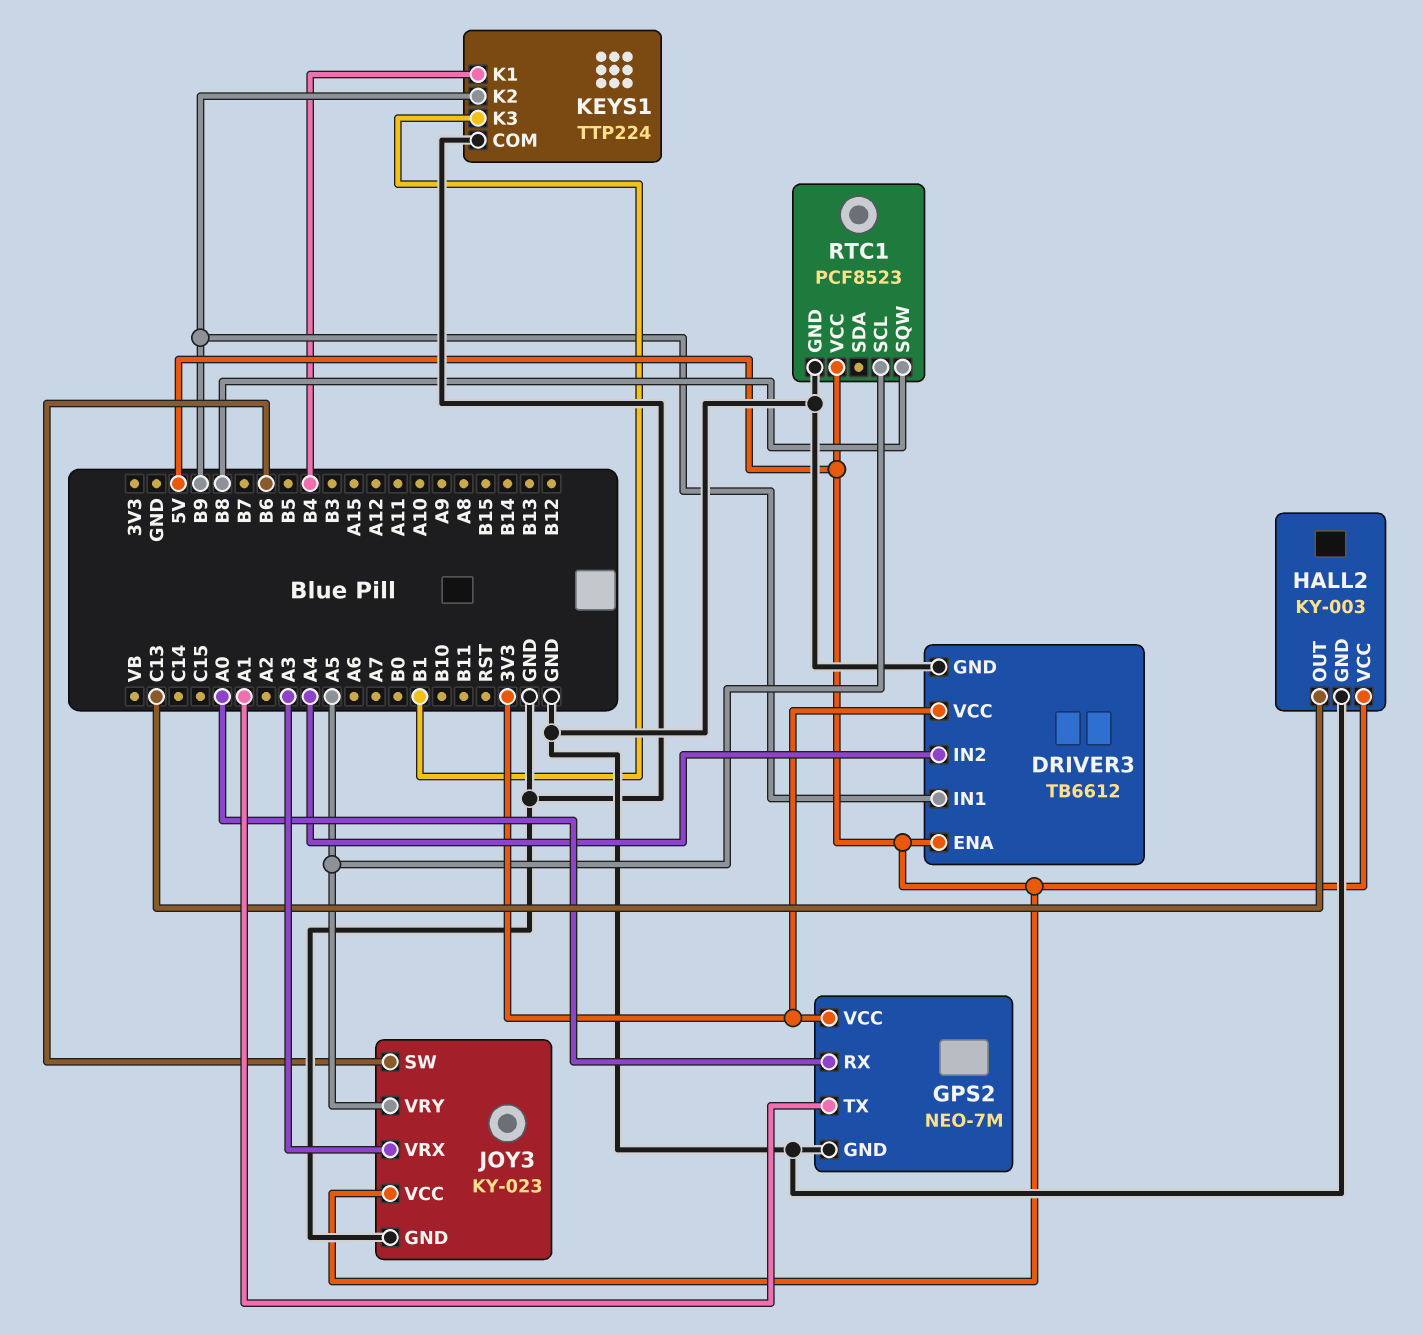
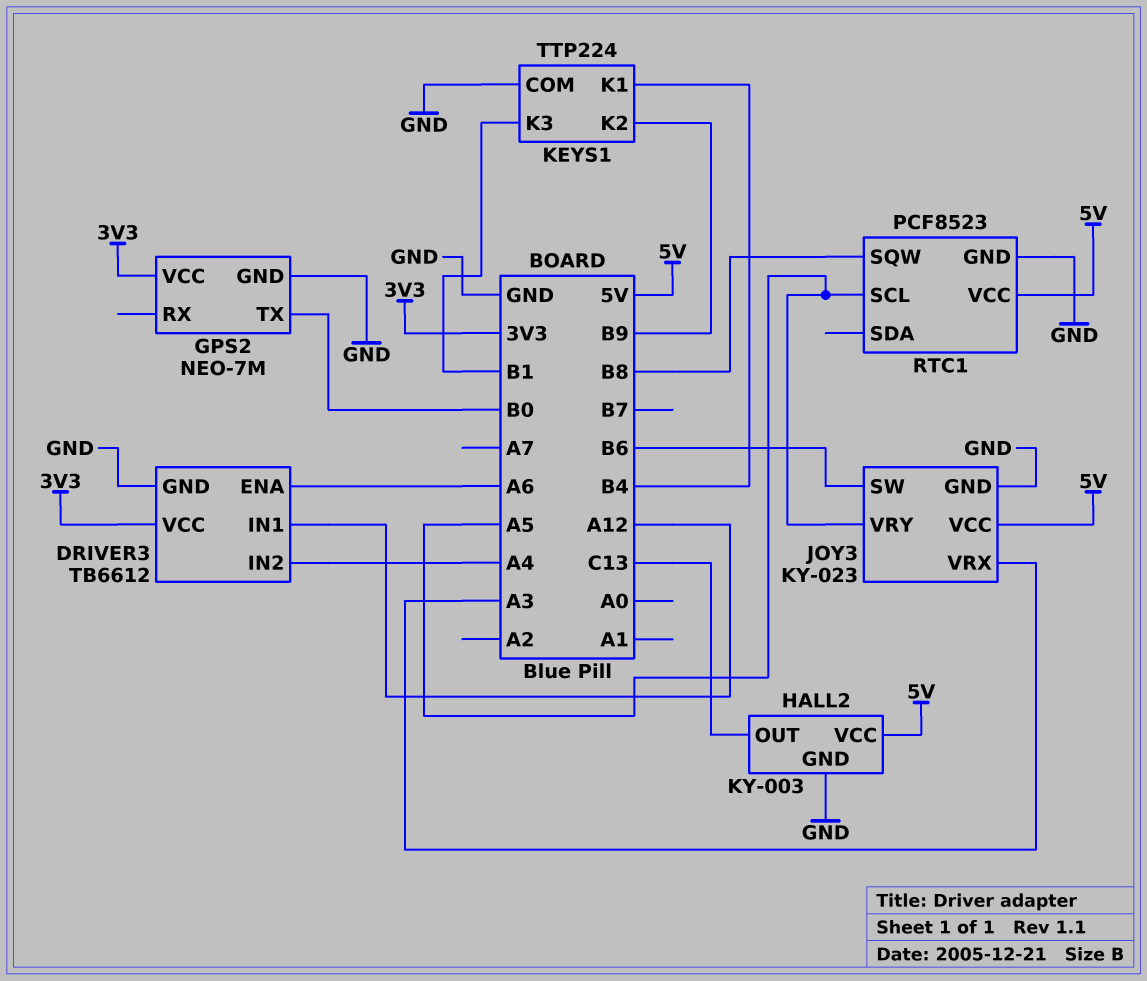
DRIVER3 pin ENA: 5V -> A6
DRIVER3 pin IN1: B9 -> A12
GPS2 pin RX: A0 -> none
GPS2 pin TX: A1 -> B0

